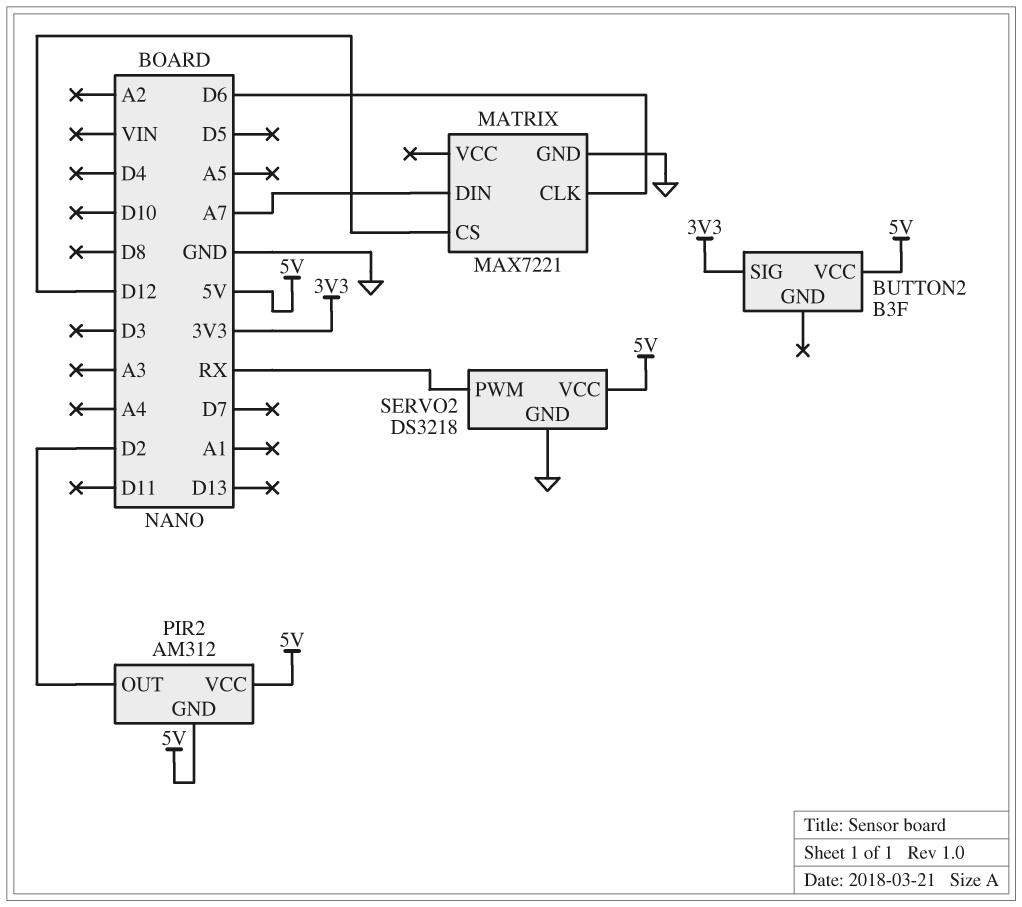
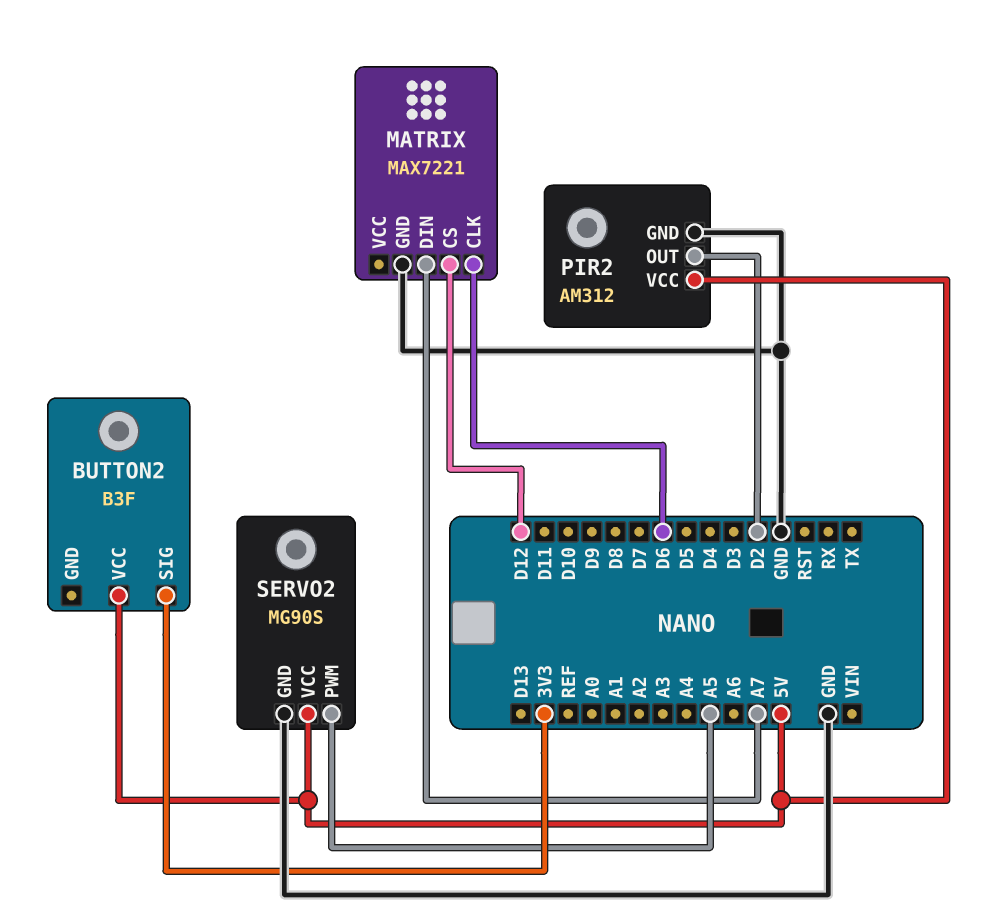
PIR2 pin GND: 5V -> GND
SERVO2: DS3218 -> MG90S
SERVO2 pin PWM: RX -> A5

